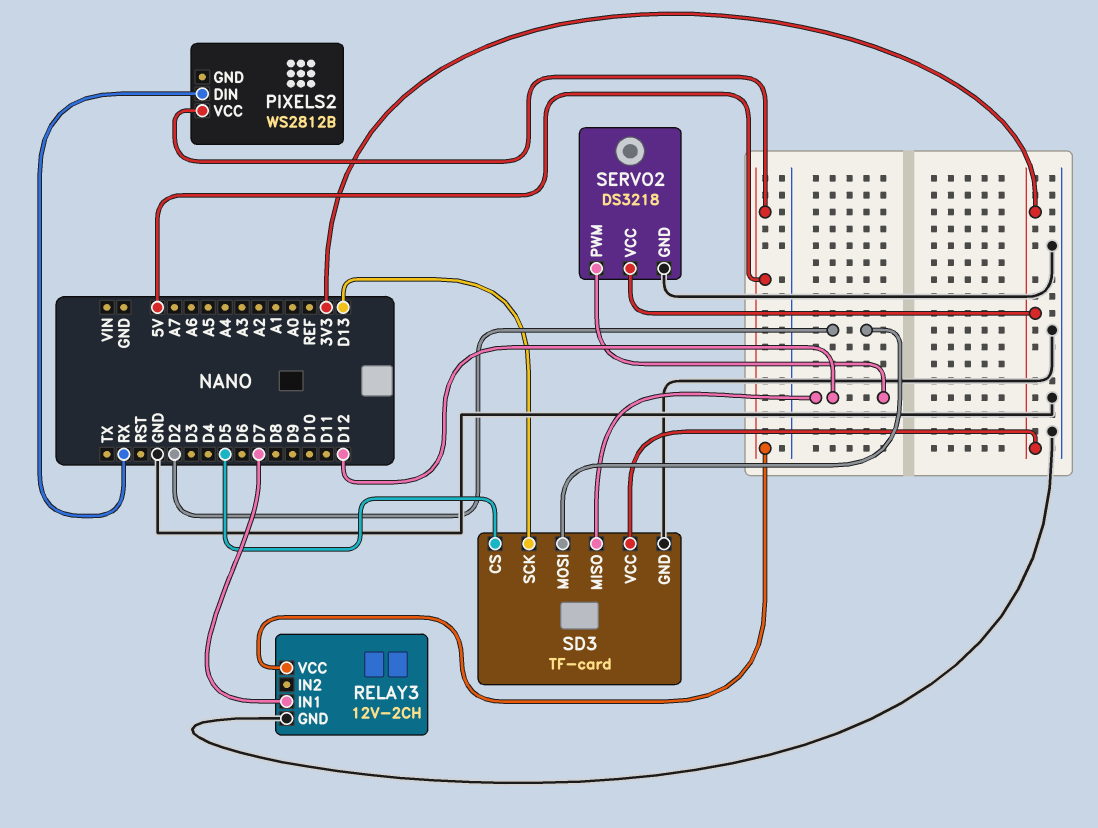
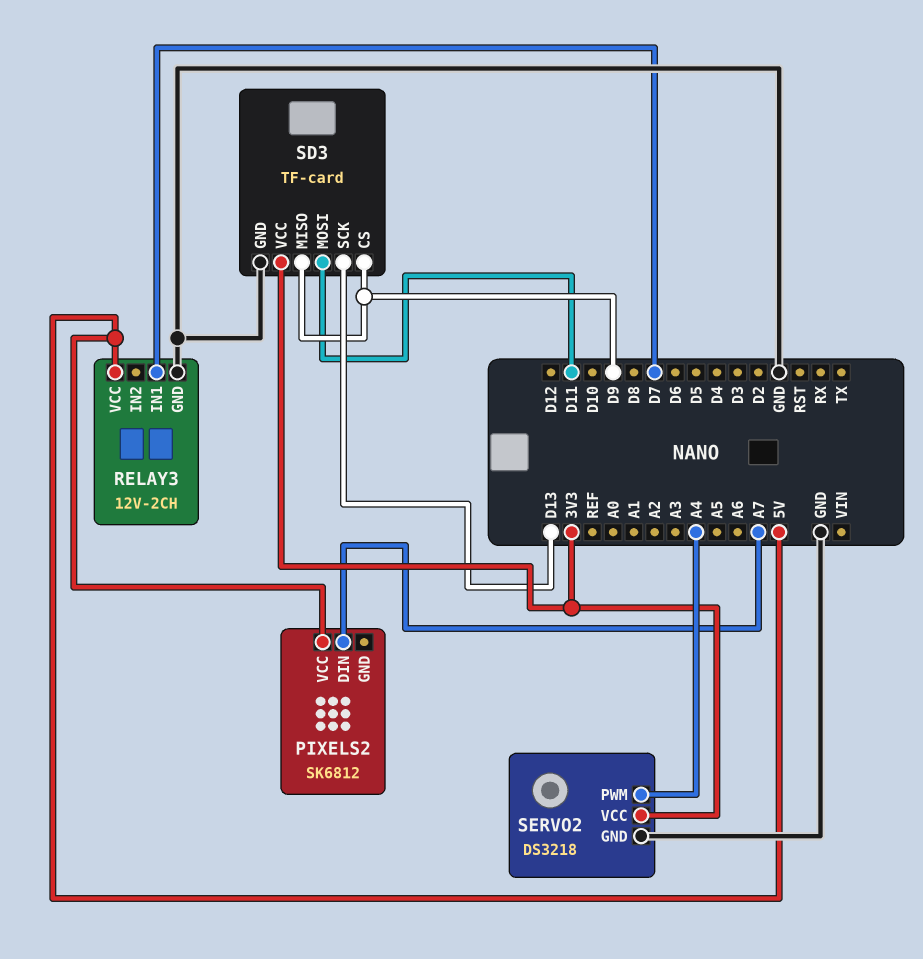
PIXELS2: WS2812B -> SK6812
PIXELS2 pin DIN: RX -> A7
SD3 pin CS: D5 -> D9
SD3 pin MISO: D12 -> D9
SD3 pin MOSI: D2 -> D11
SERVO2 pin PWM: D12 -> A4

